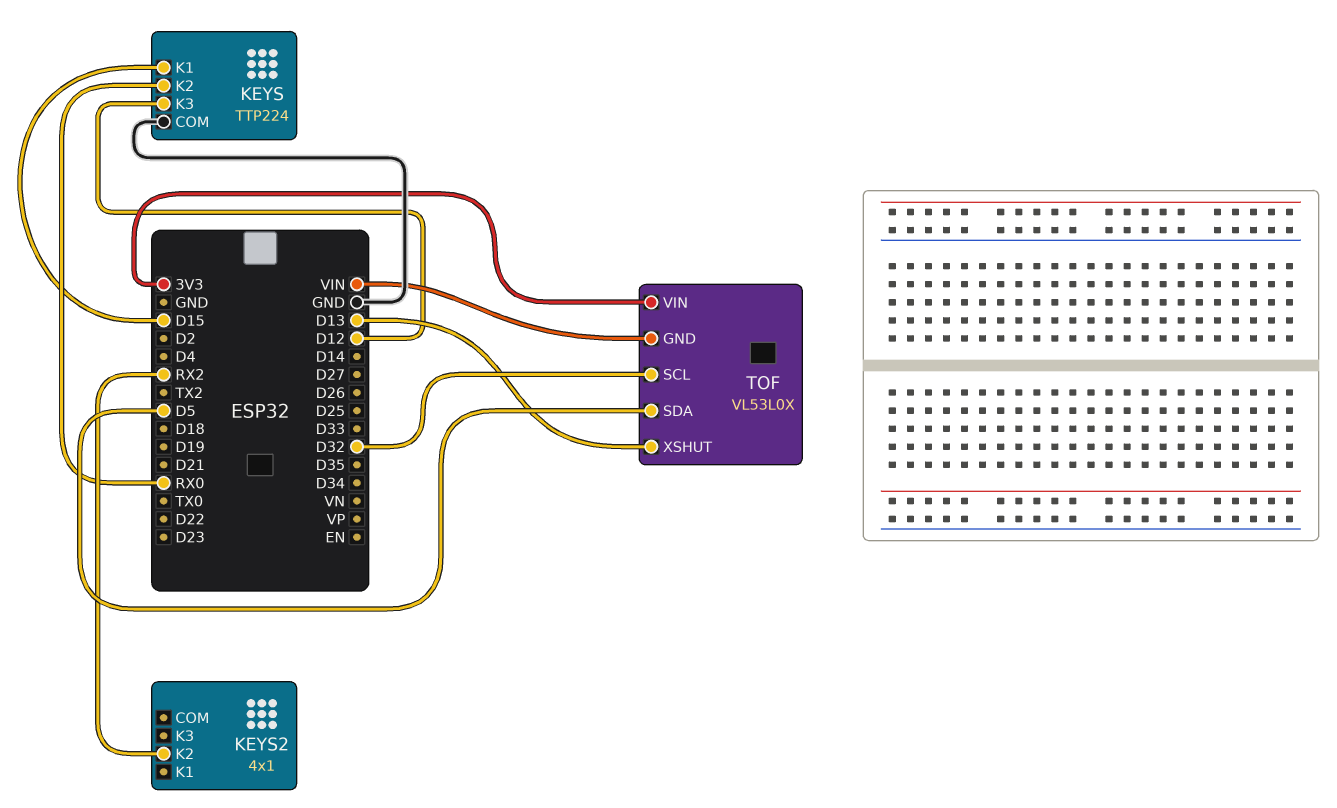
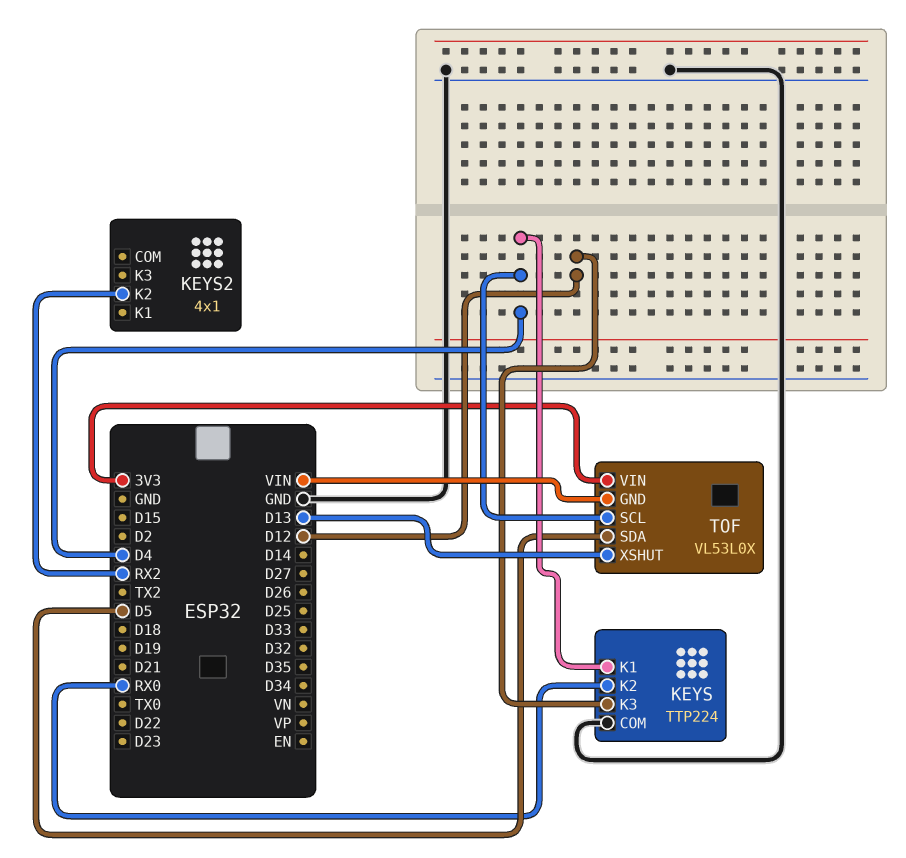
KEYS pin K1: D15 -> D4
TOF pin SCL: D32 -> D4

